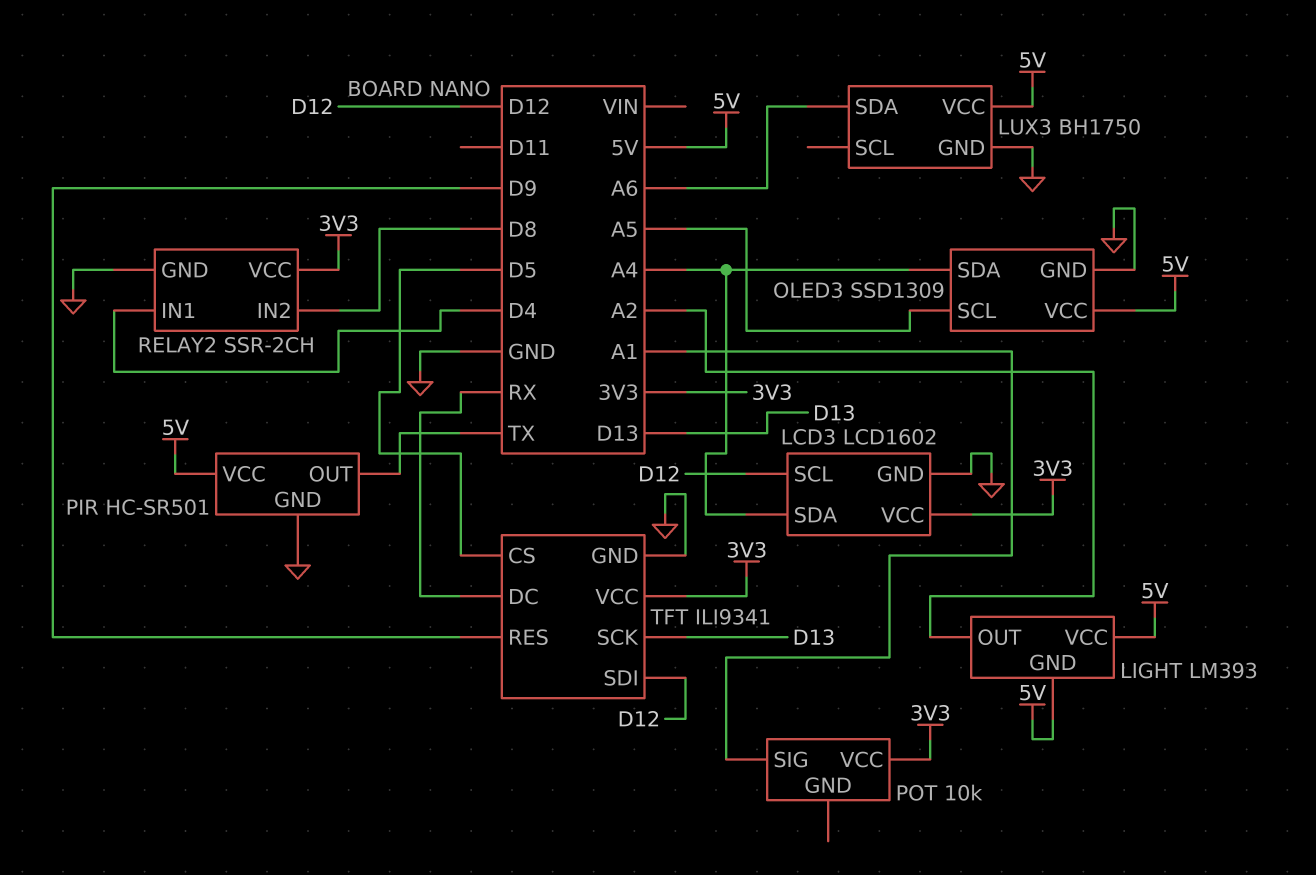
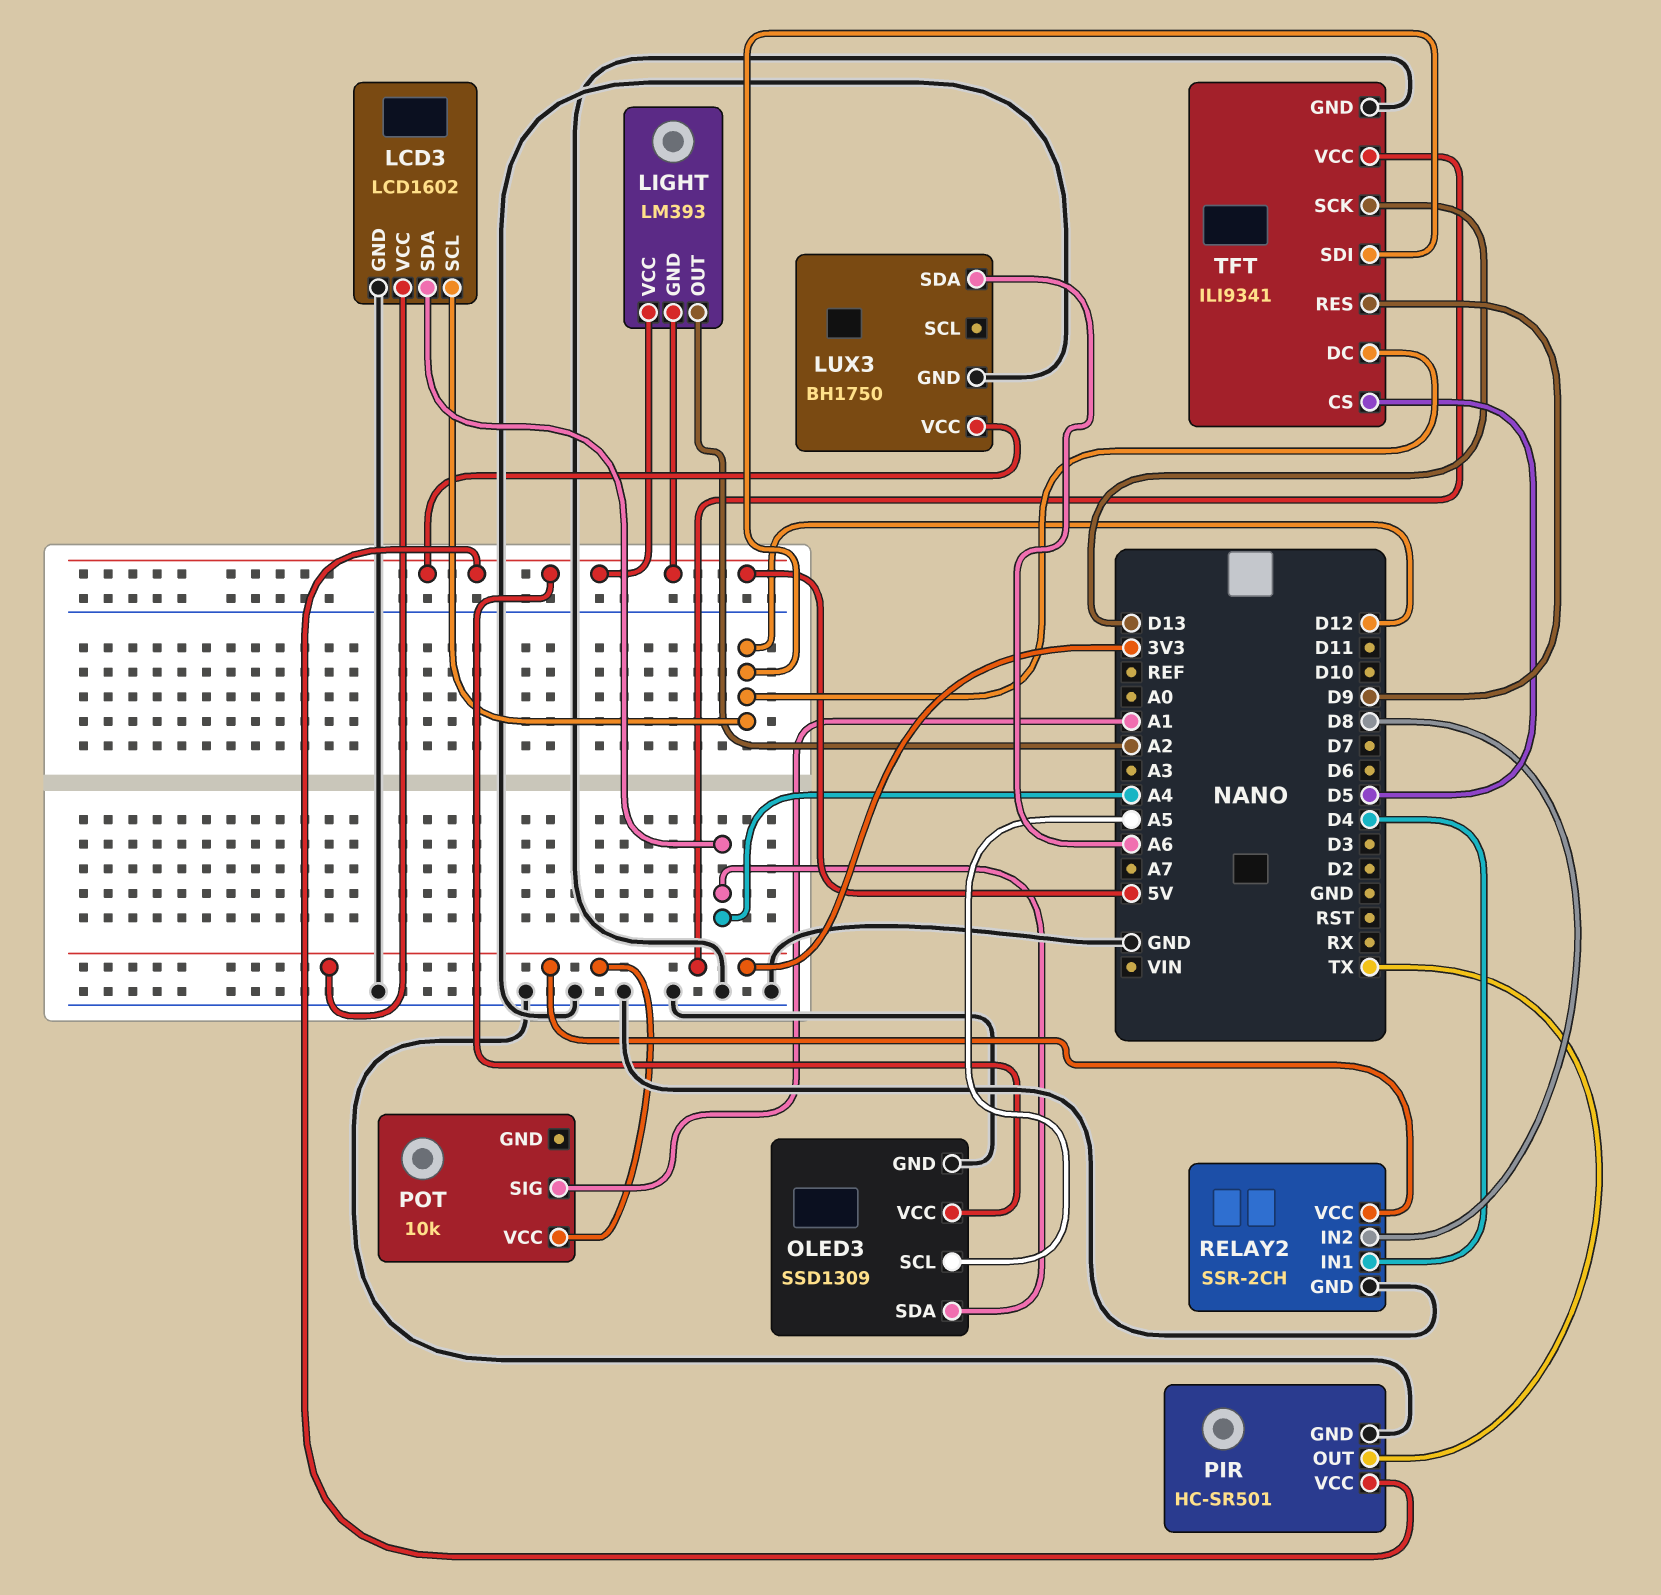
TFT pin DC: RX -> D12

